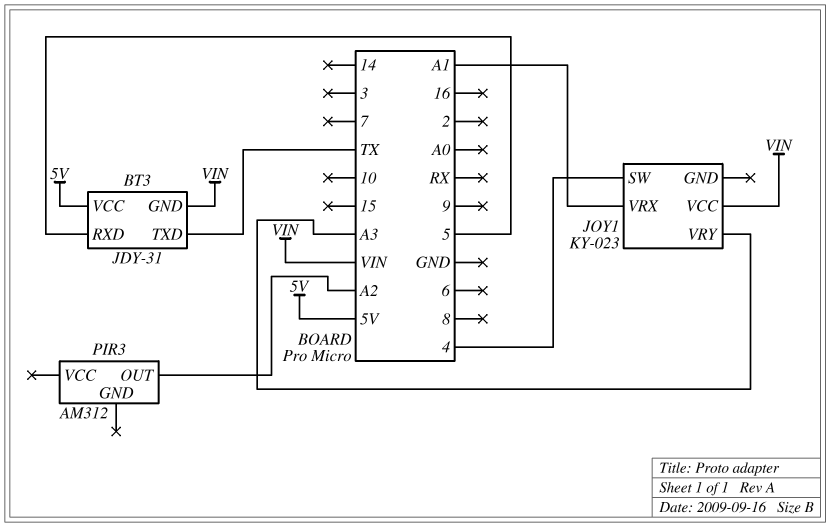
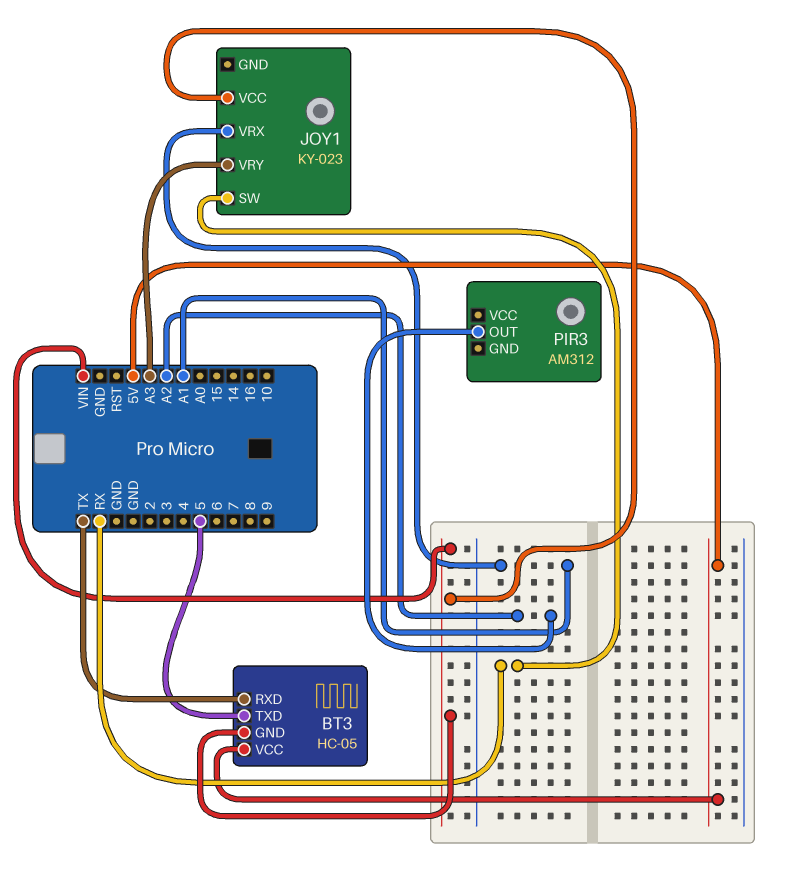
BT3: JDY-31 -> HC-05
BT3 pin RXD: 5 -> TX
BT3 pin TXD: TX -> 5
JOY1 pin SW: 4 -> RX

